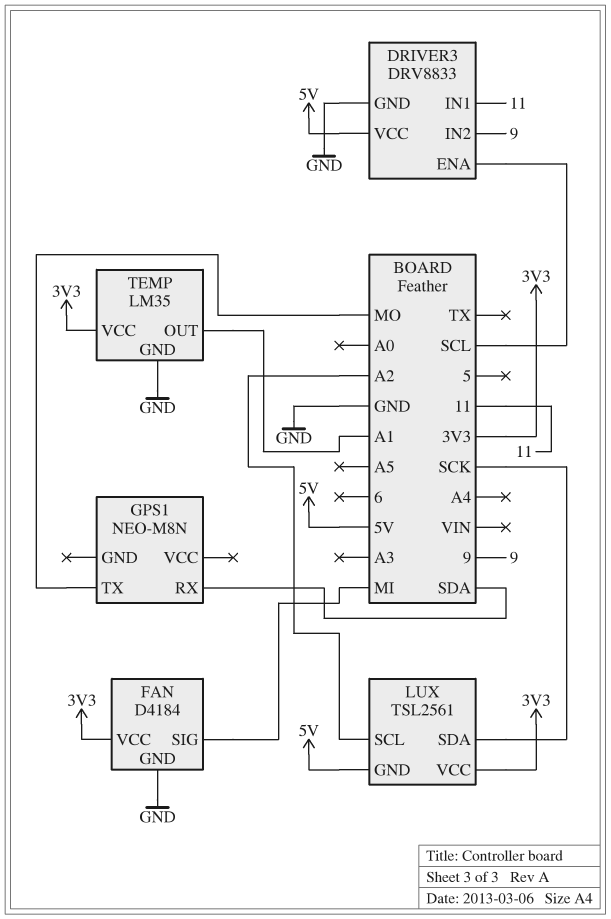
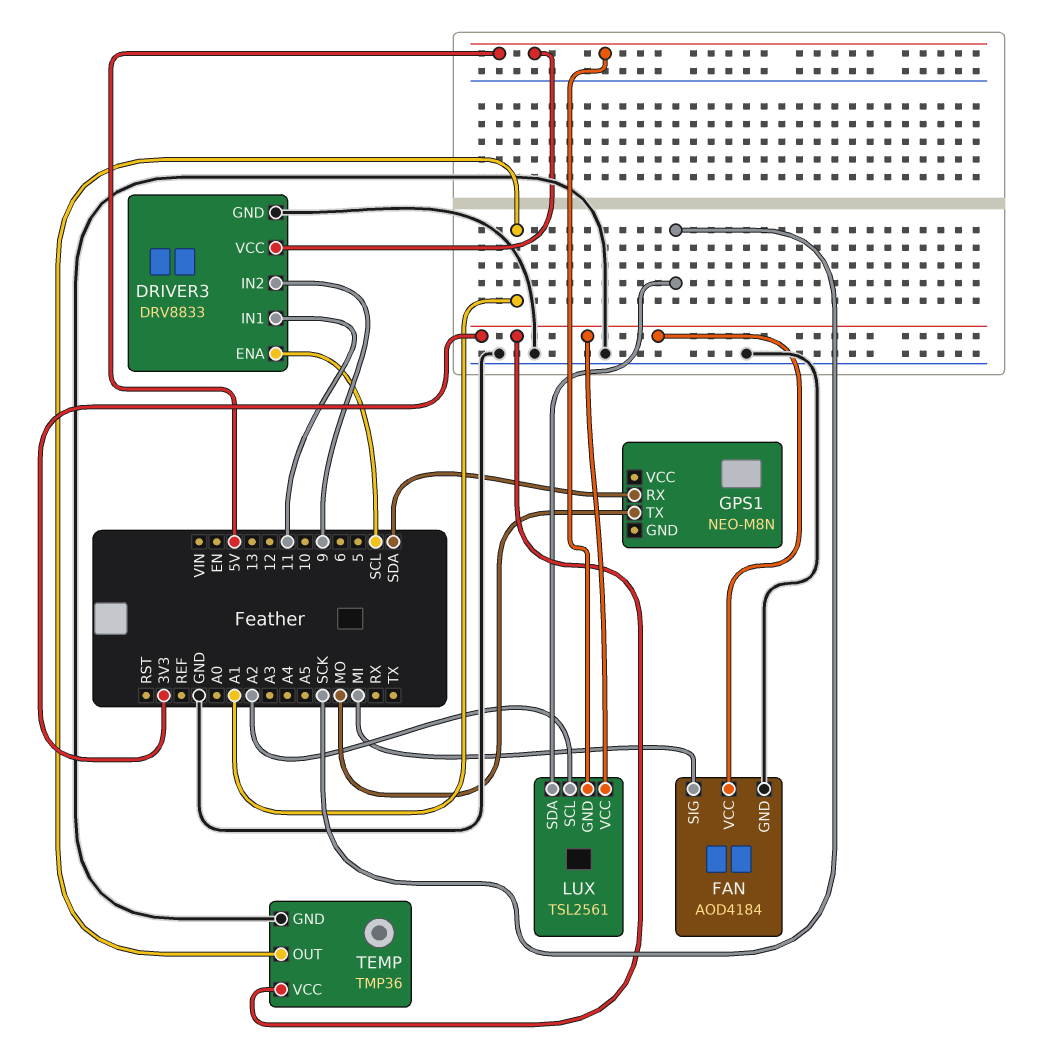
FAN: D4184 -> AOD4184
TEMP: LM35 -> TMP36

